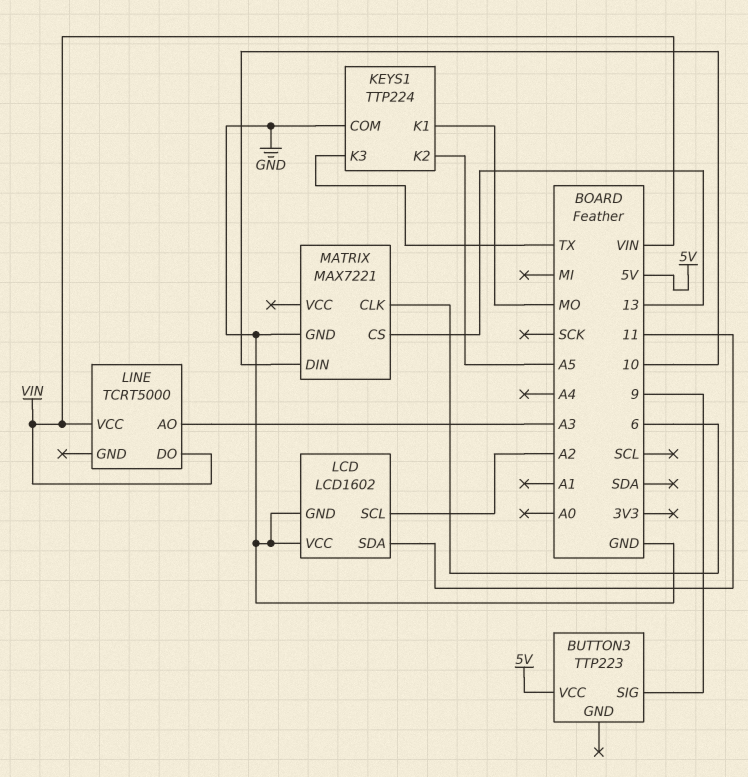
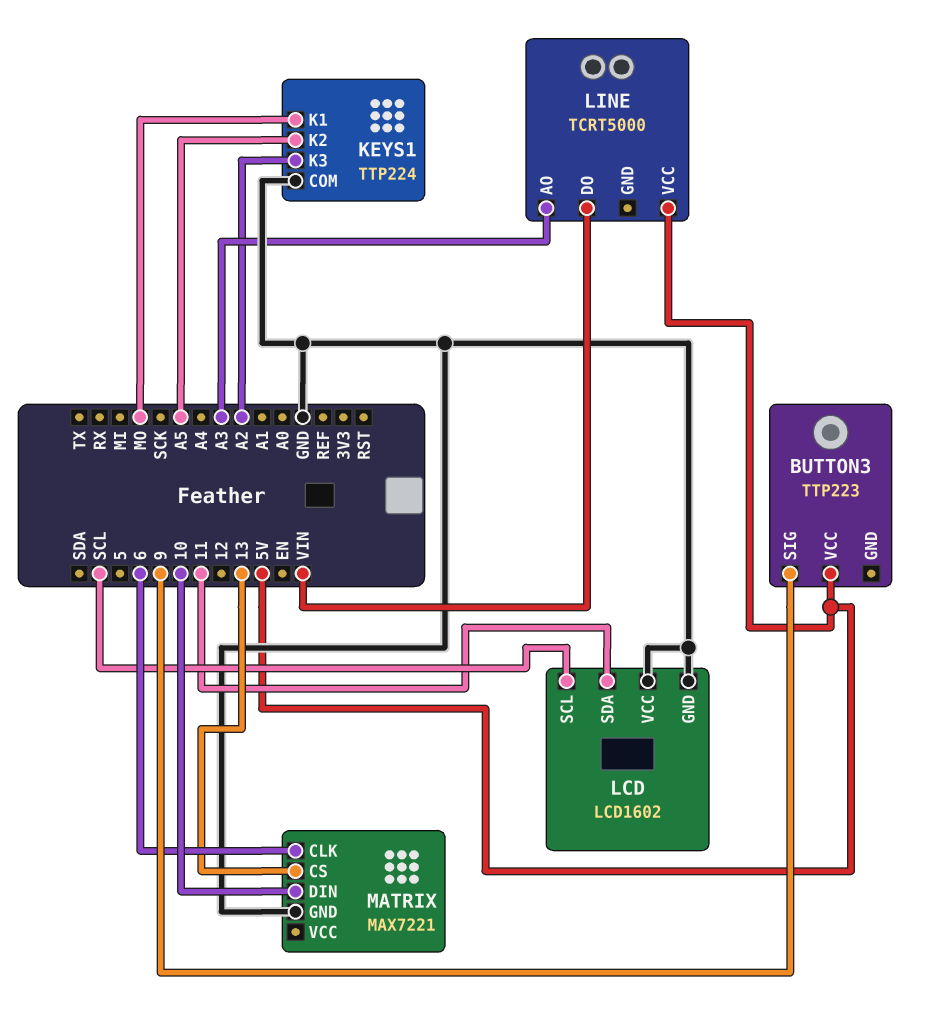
KEYS1 pin K3: TX -> A2
LCD pin SCL: A2 -> SCL
LINE pin VCC: VIN -> 5V

